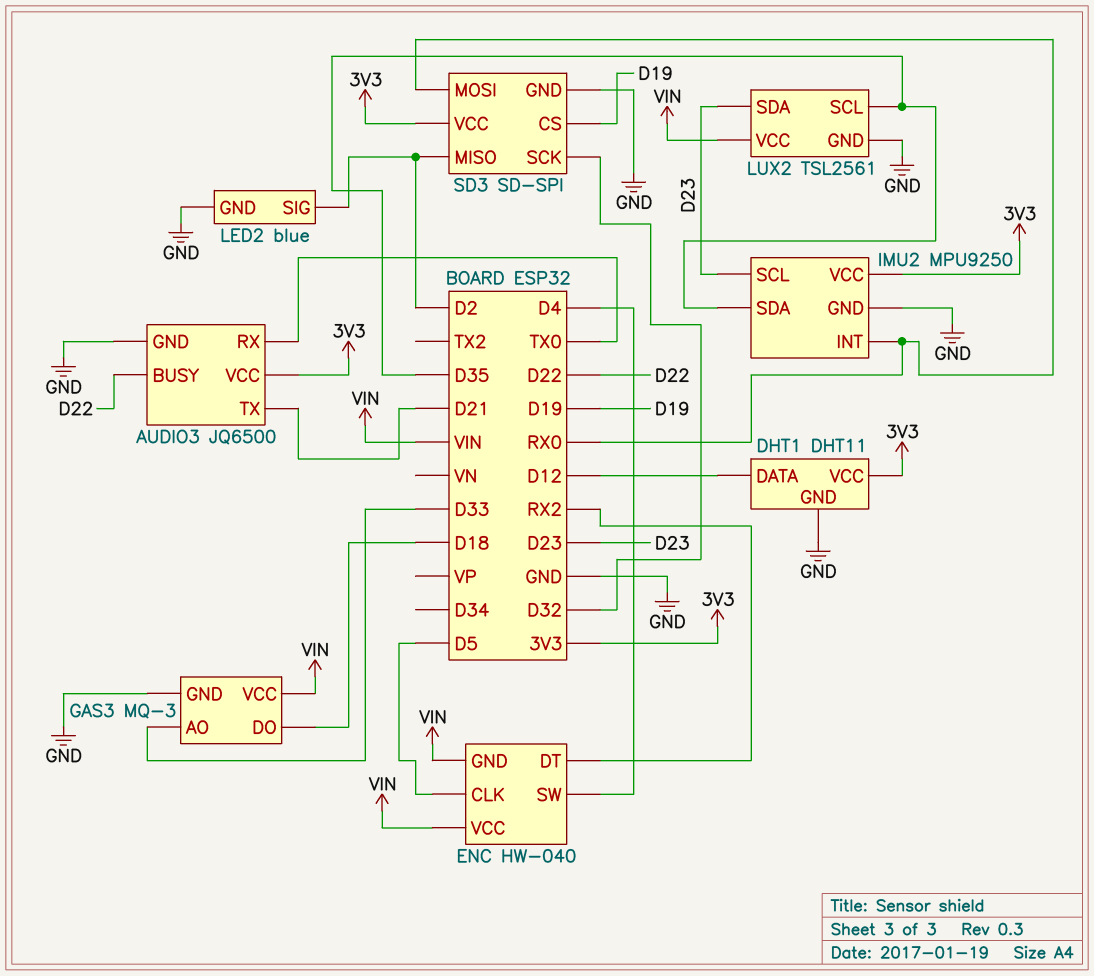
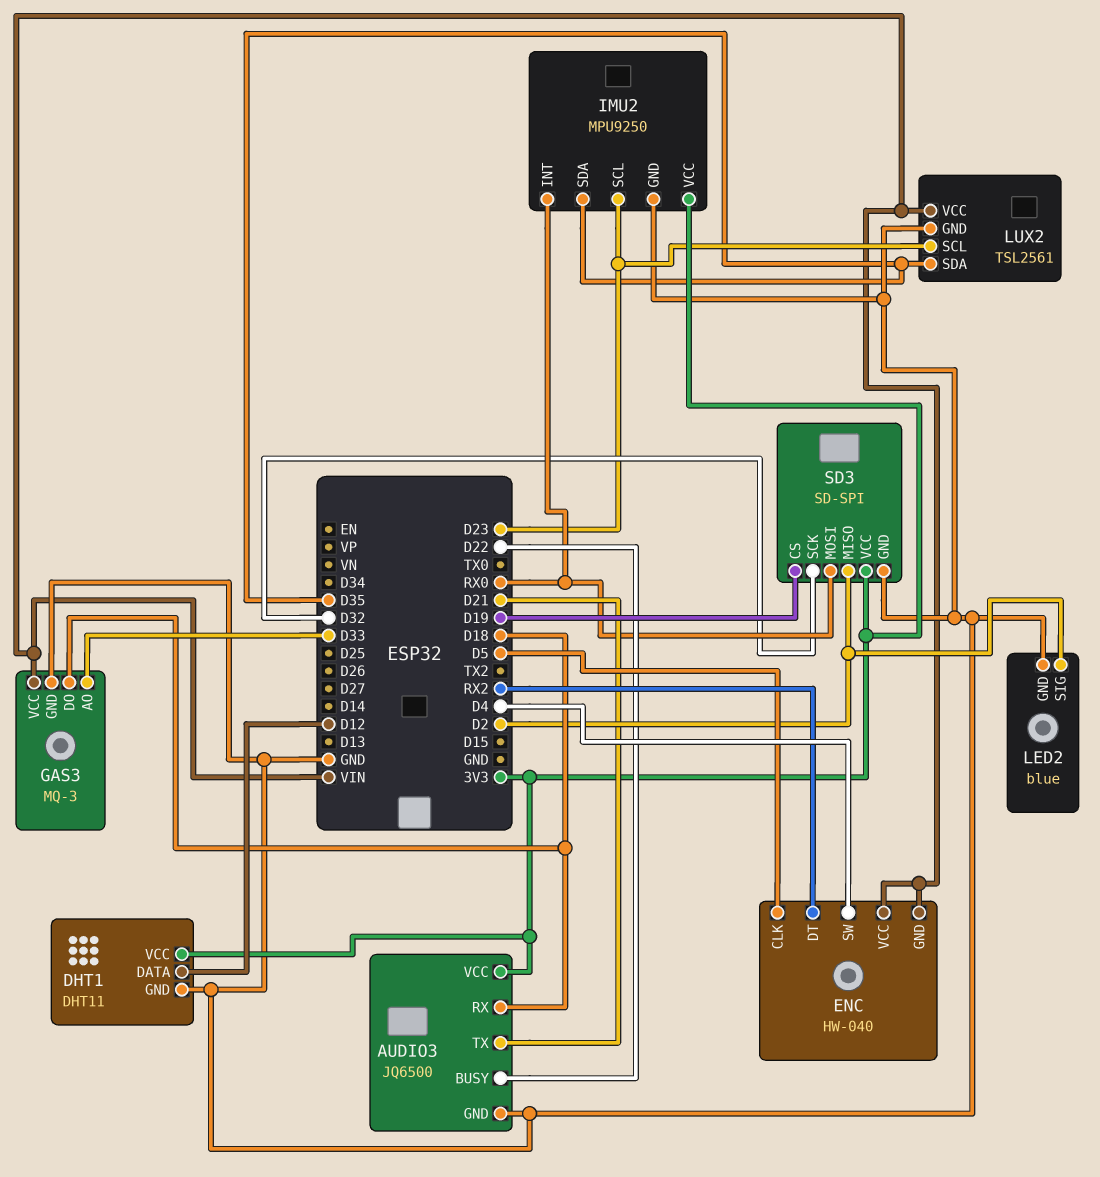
AUDIO3 pin RX: TX0 -> D18
LUX2 pin SCL: D35 -> D23
LUX2 pin SDA: D23 -> D35

